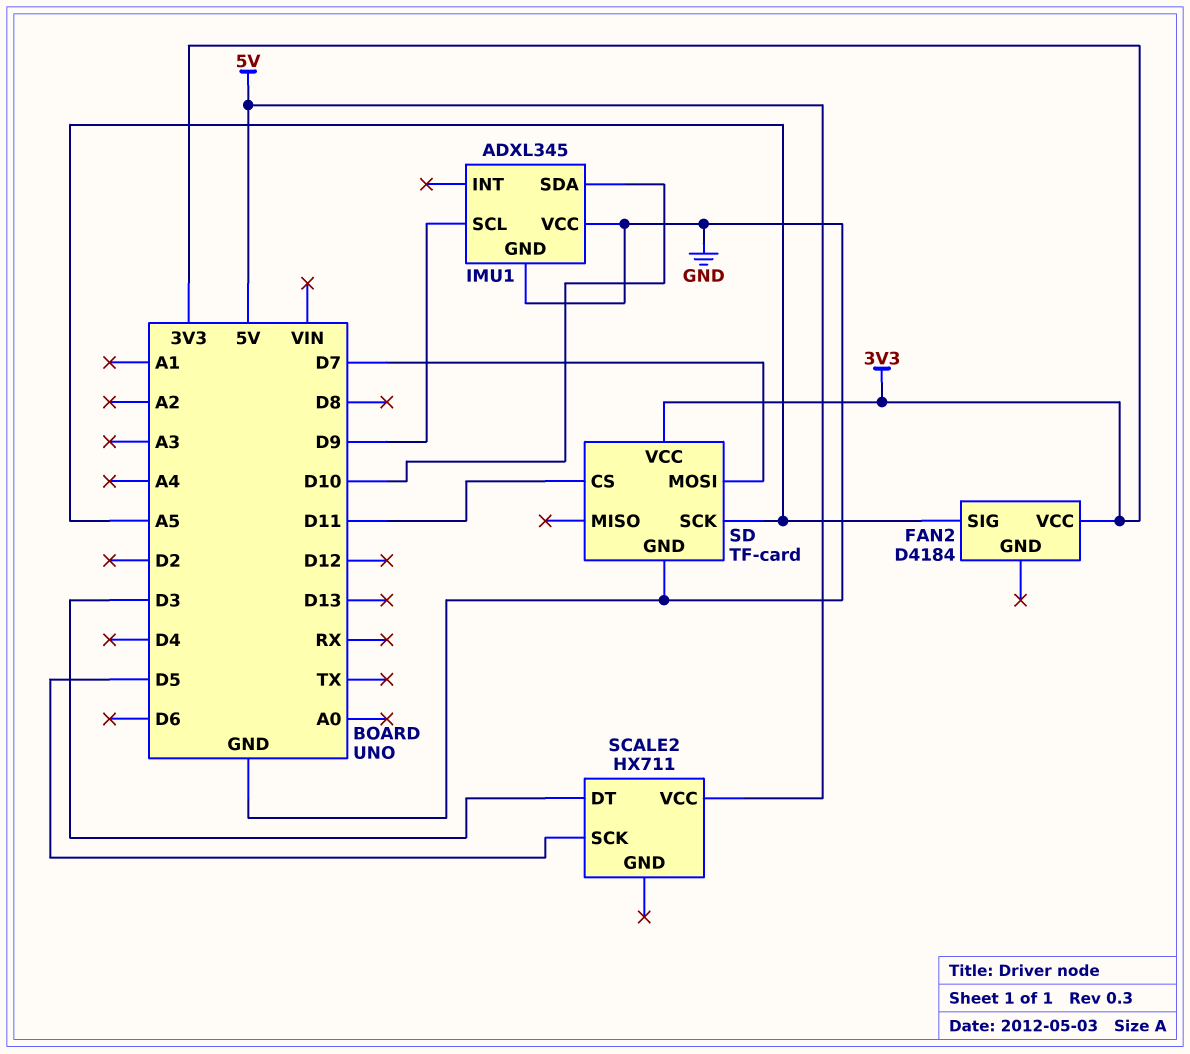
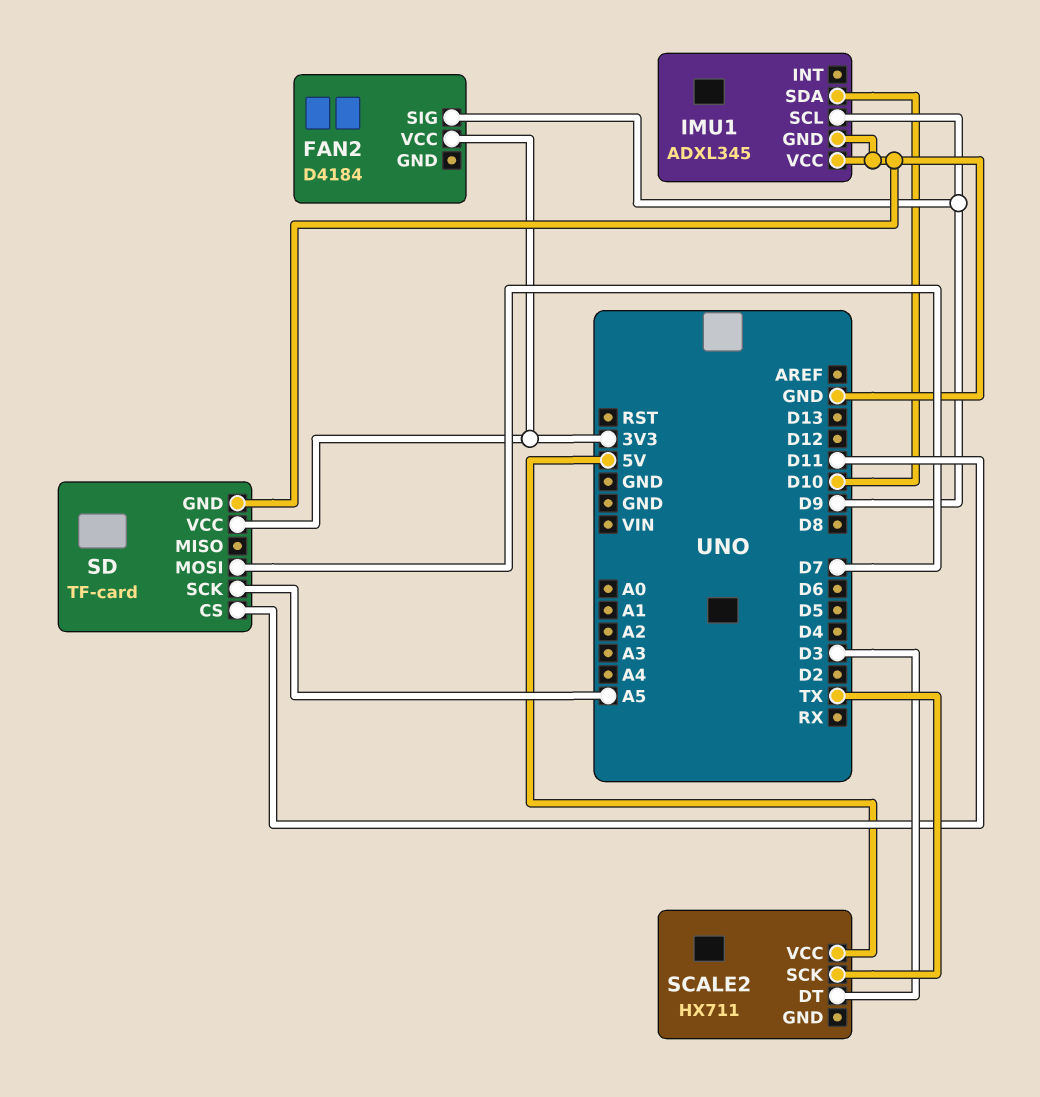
FAN2 pin SIG: A5 -> D9
SCALE2 pin SCK: D5 -> TX

